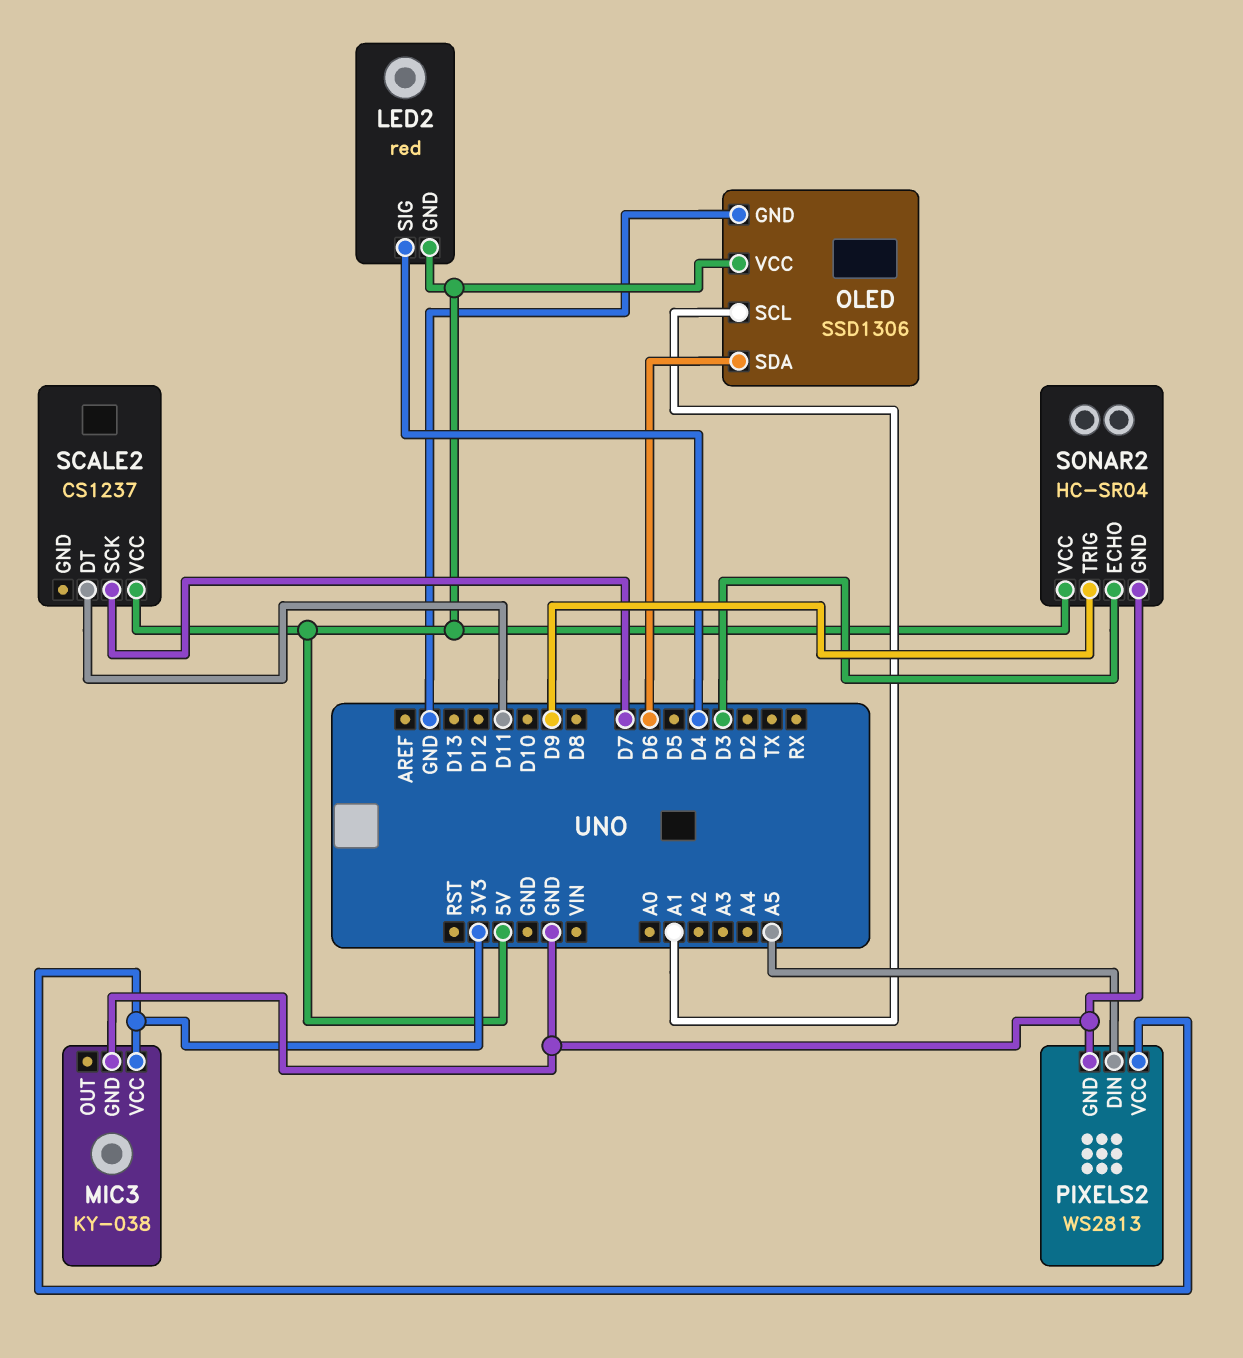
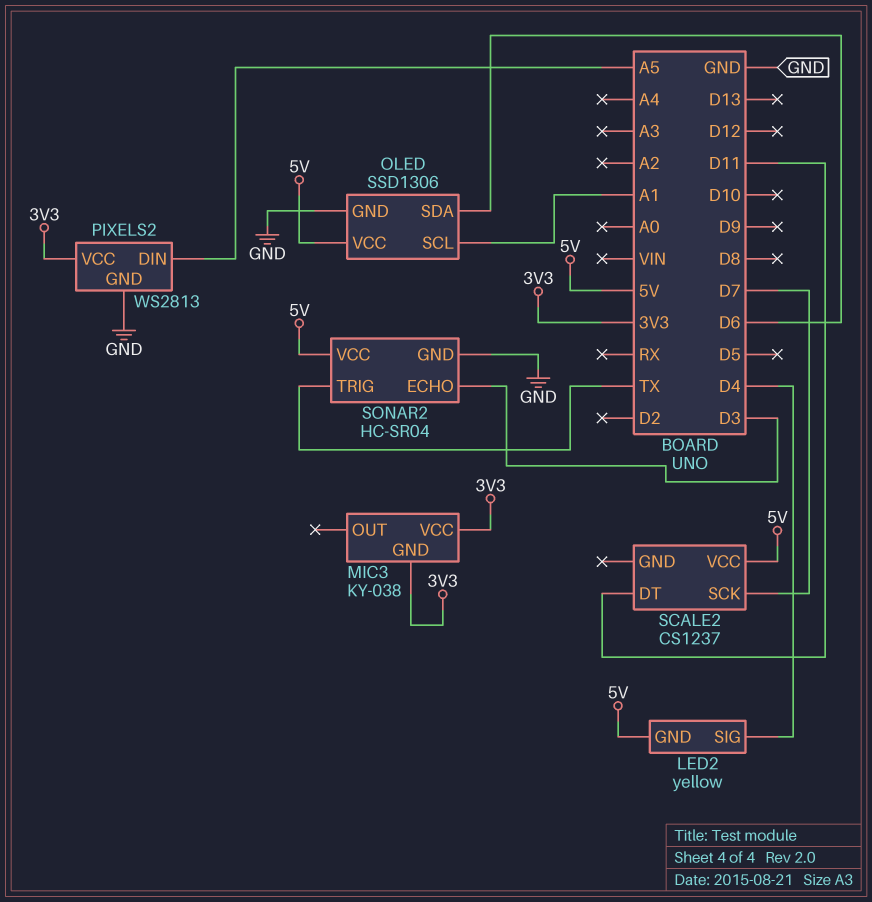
LED2: red -> yellow
MIC3 pin GND: GND -> 3V3
SONAR2 pin TRIG: D9 -> TX

